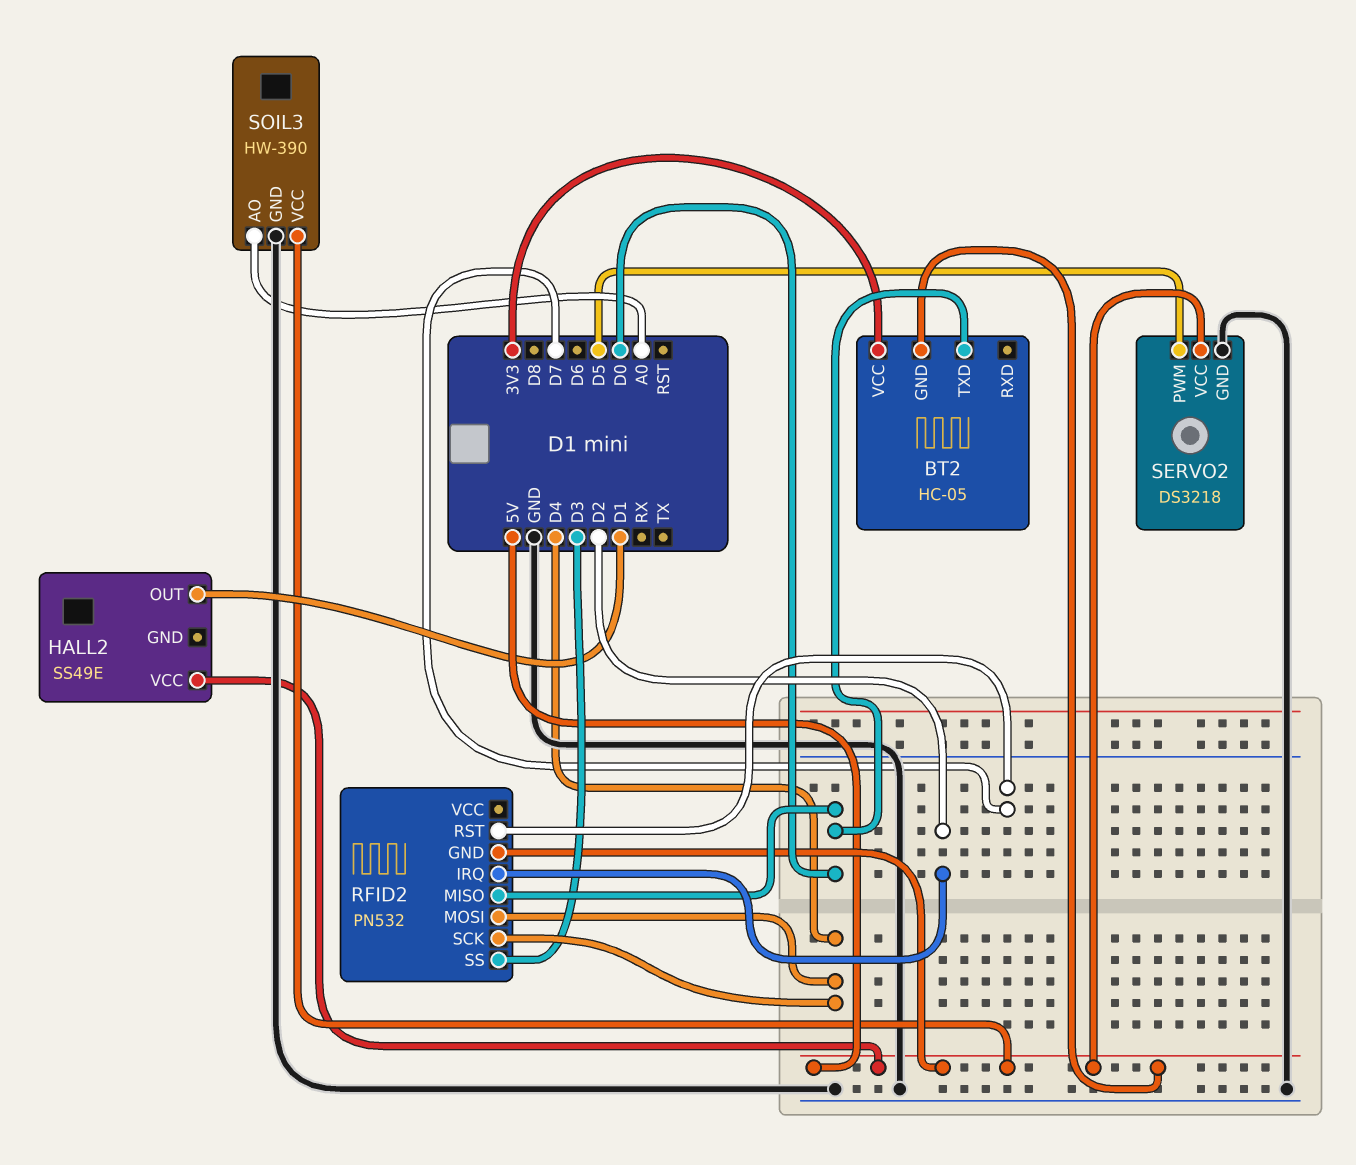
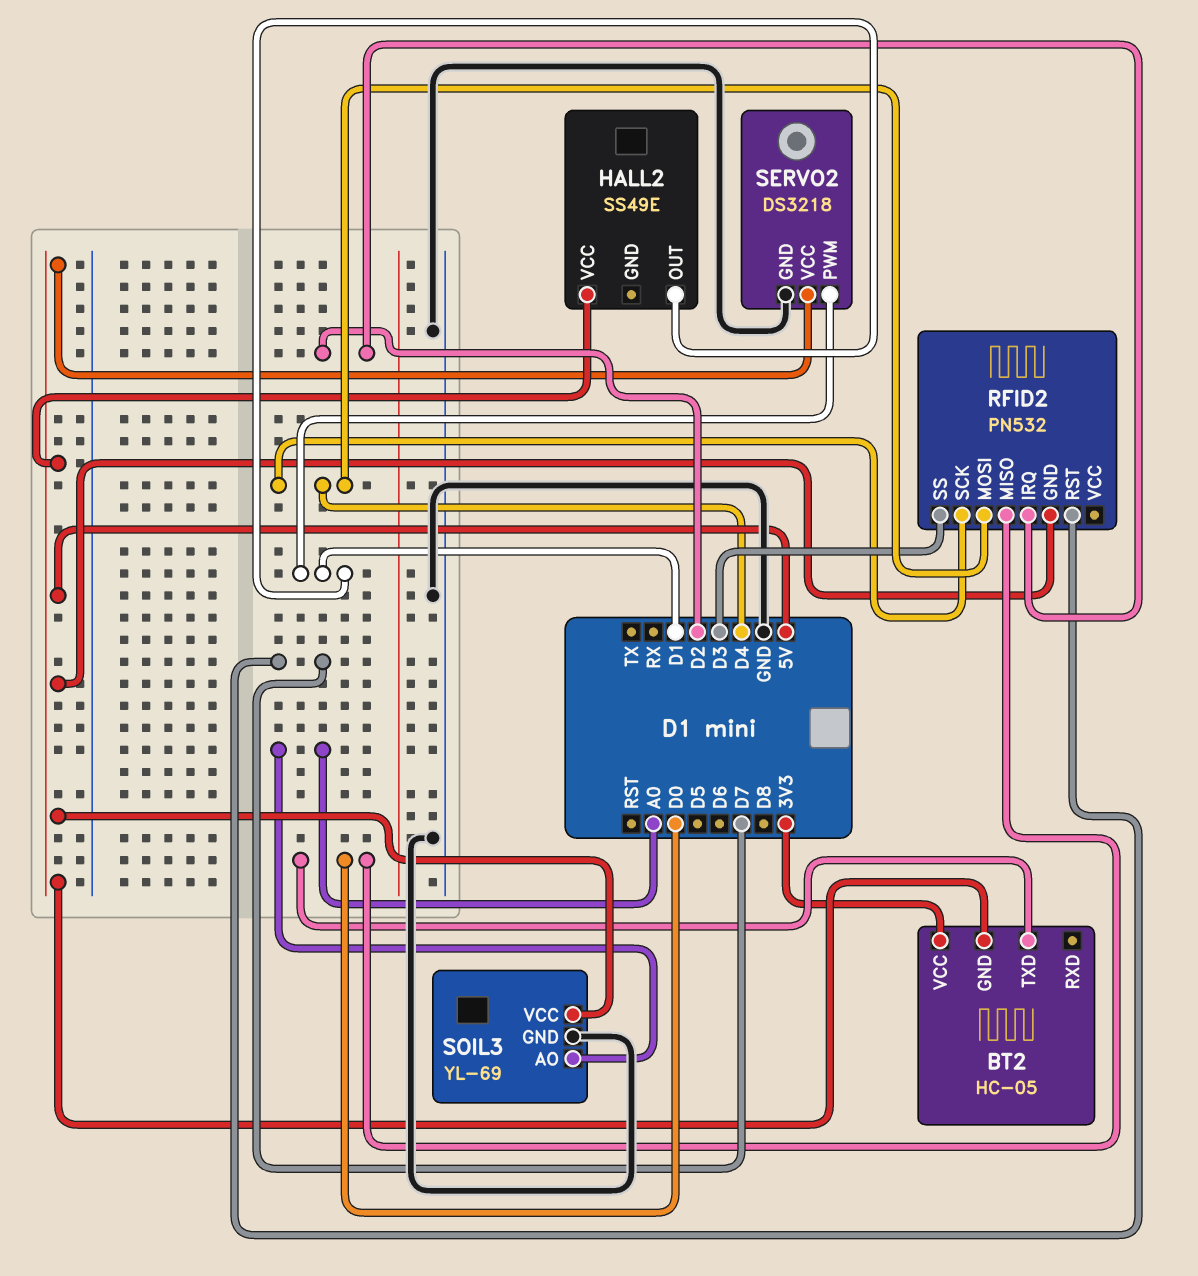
SERVO2 pin PWM: D5 -> D1
SOIL3: HW-390 -> YL-69

